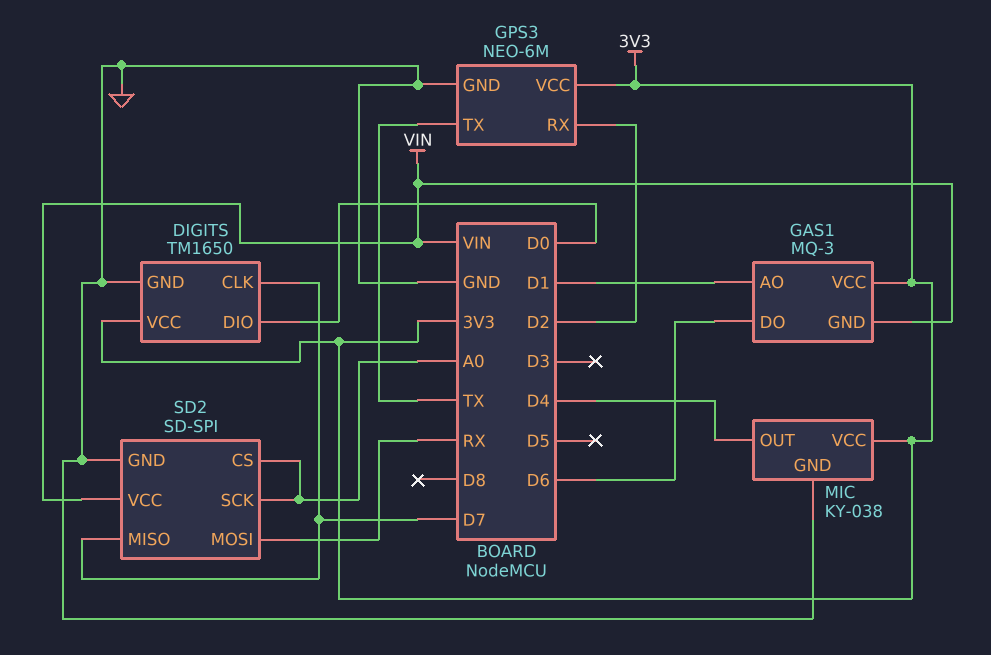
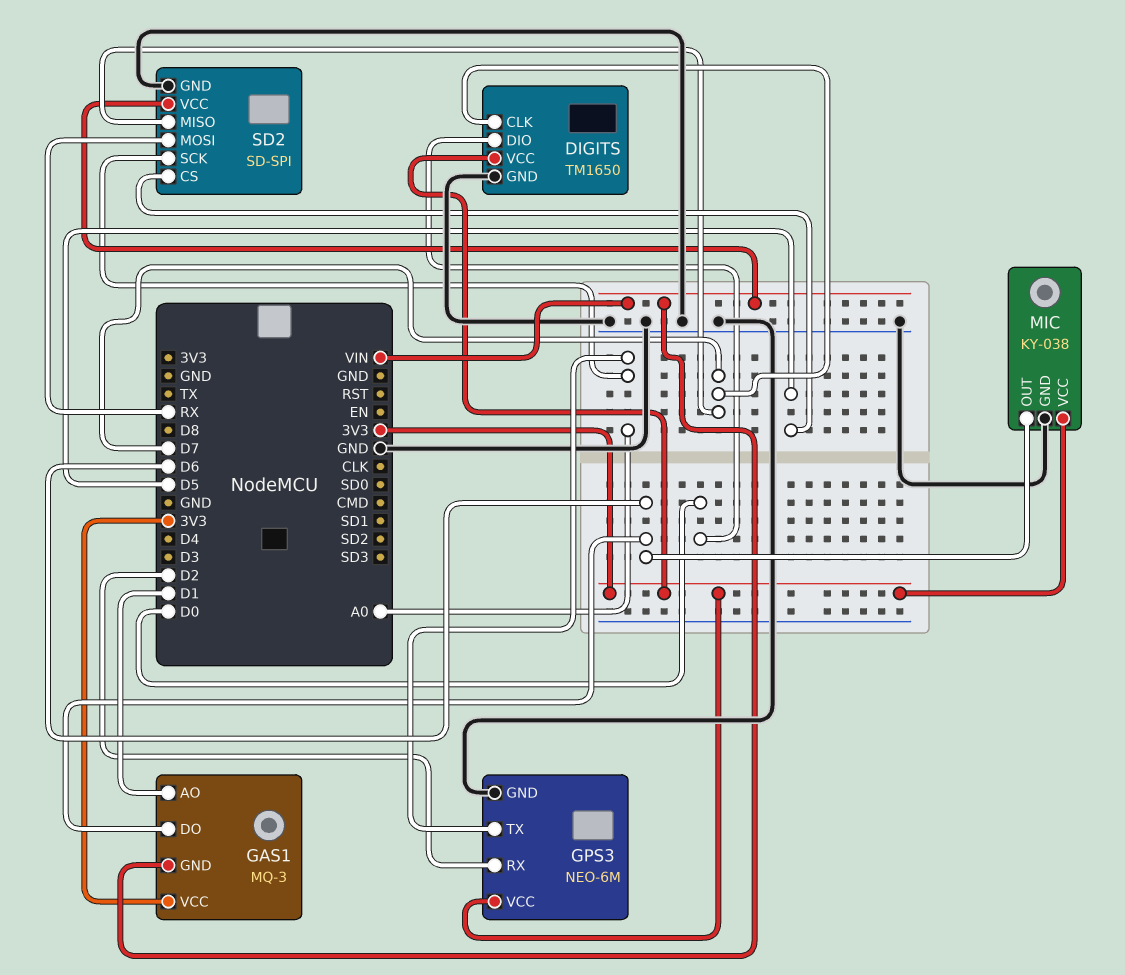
GPS3 pin TX: TX -> A0
MIC pin OUT: D4 -> D6
SD2 pin CS: A0 -> D5

